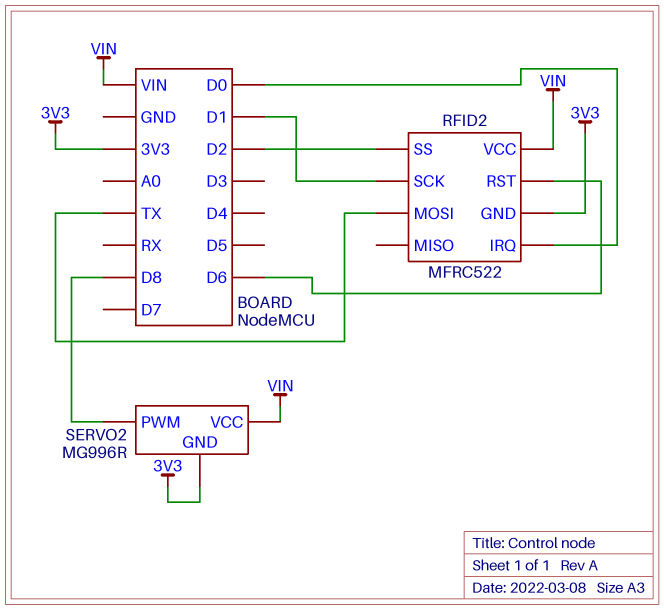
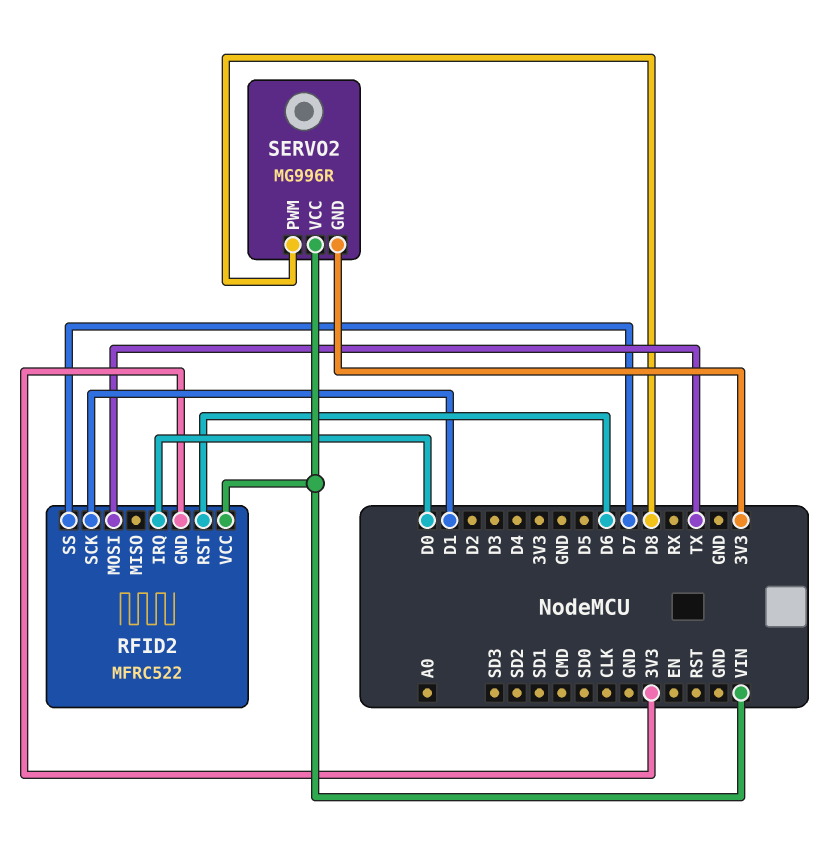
RFID2 pin SS: D2 -> D7

